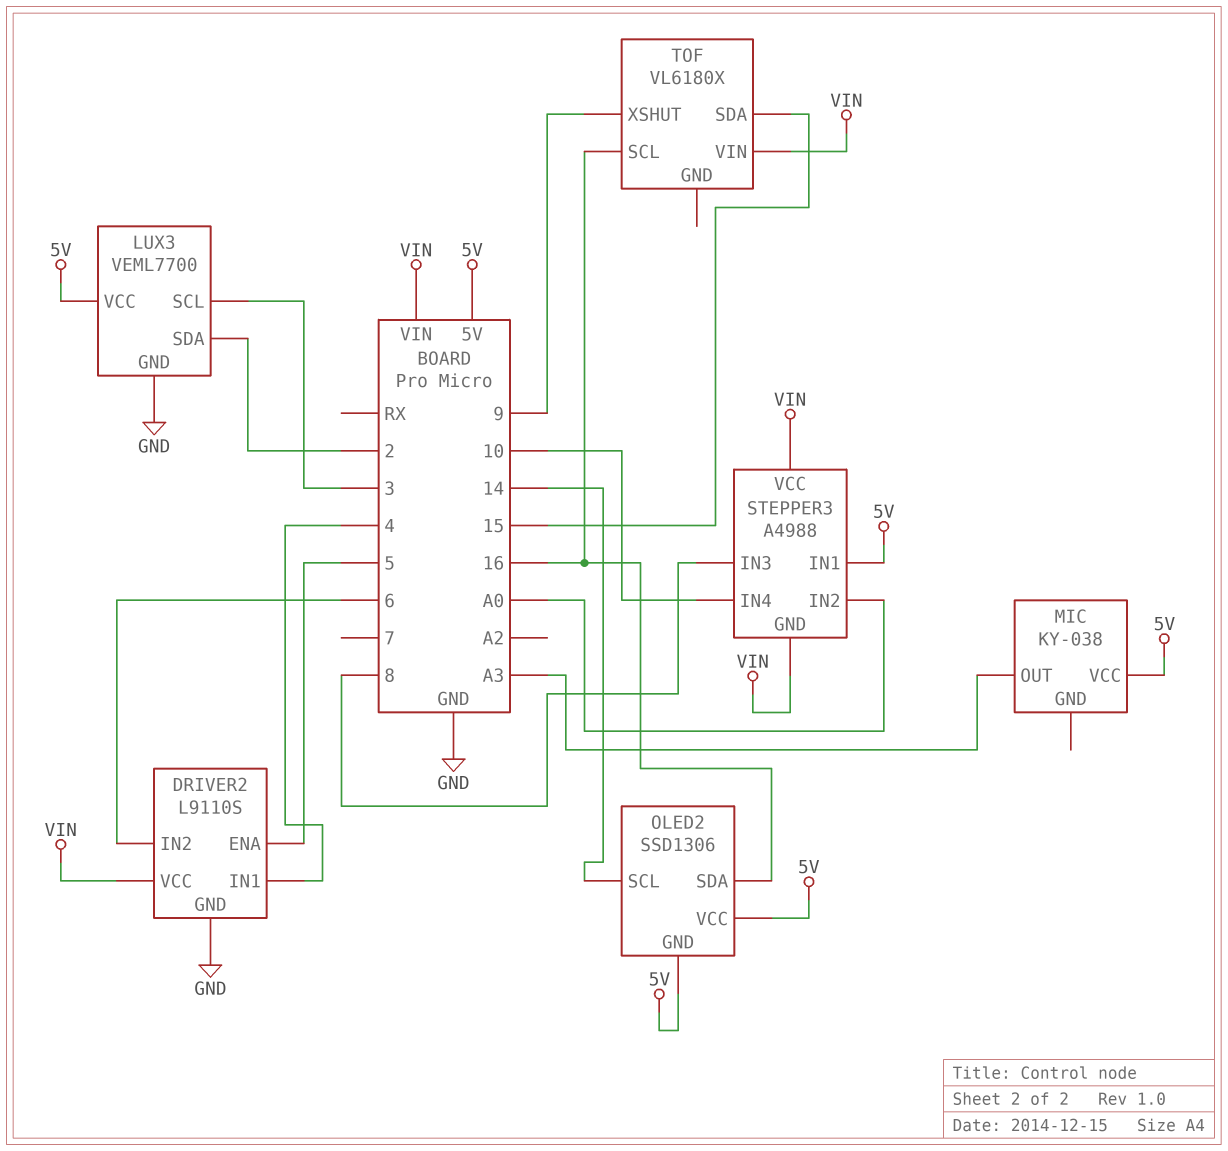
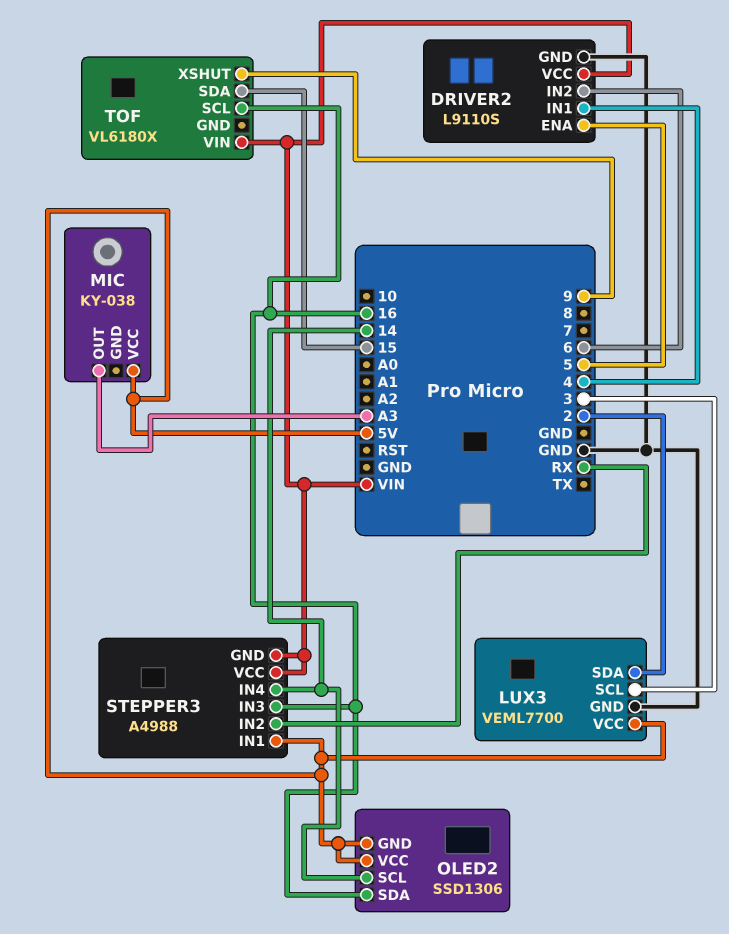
STEPPER3 pin IN2: A0 -> RX
STEPPER3 pin IN3: 8 -> 16
STEPPER3 pin IN4: 10 -> 14

